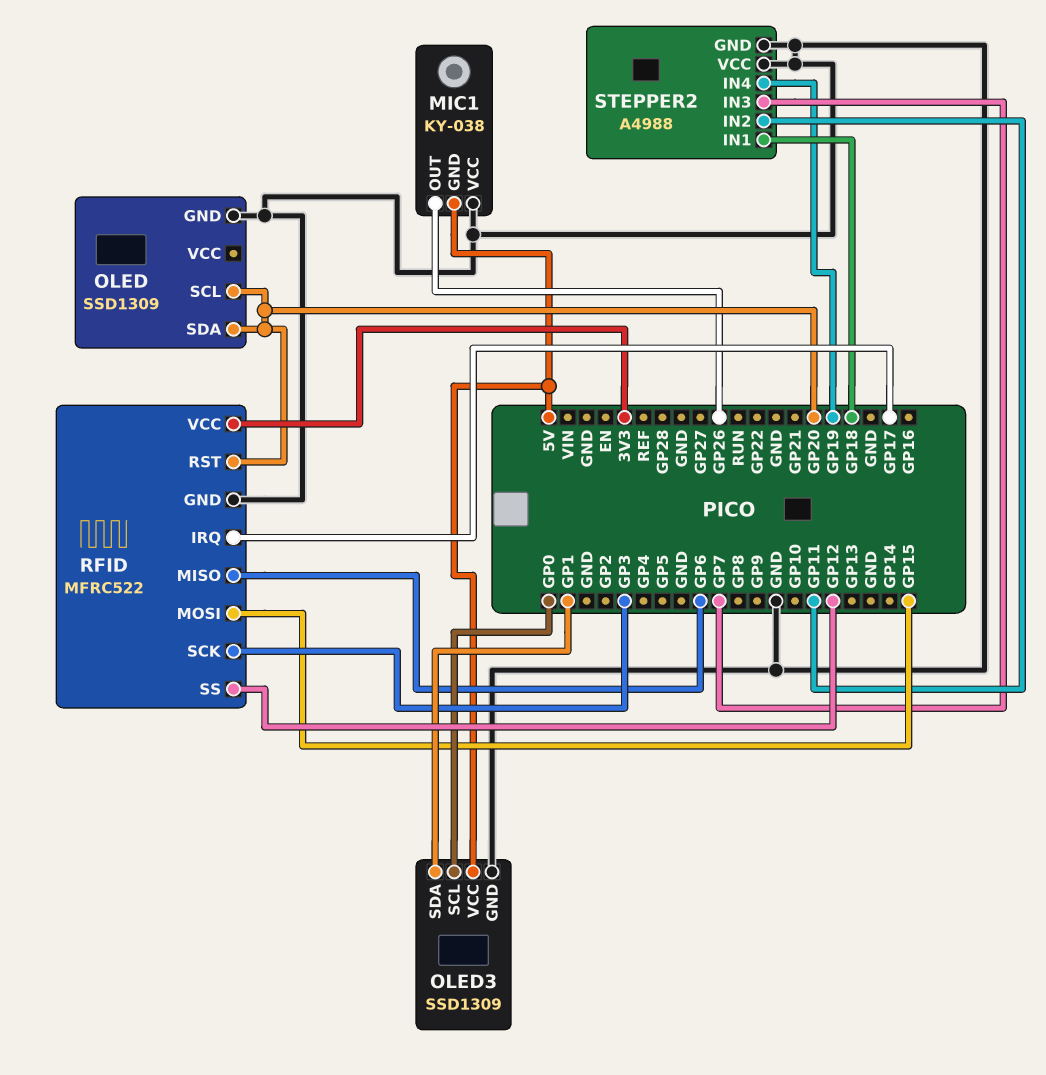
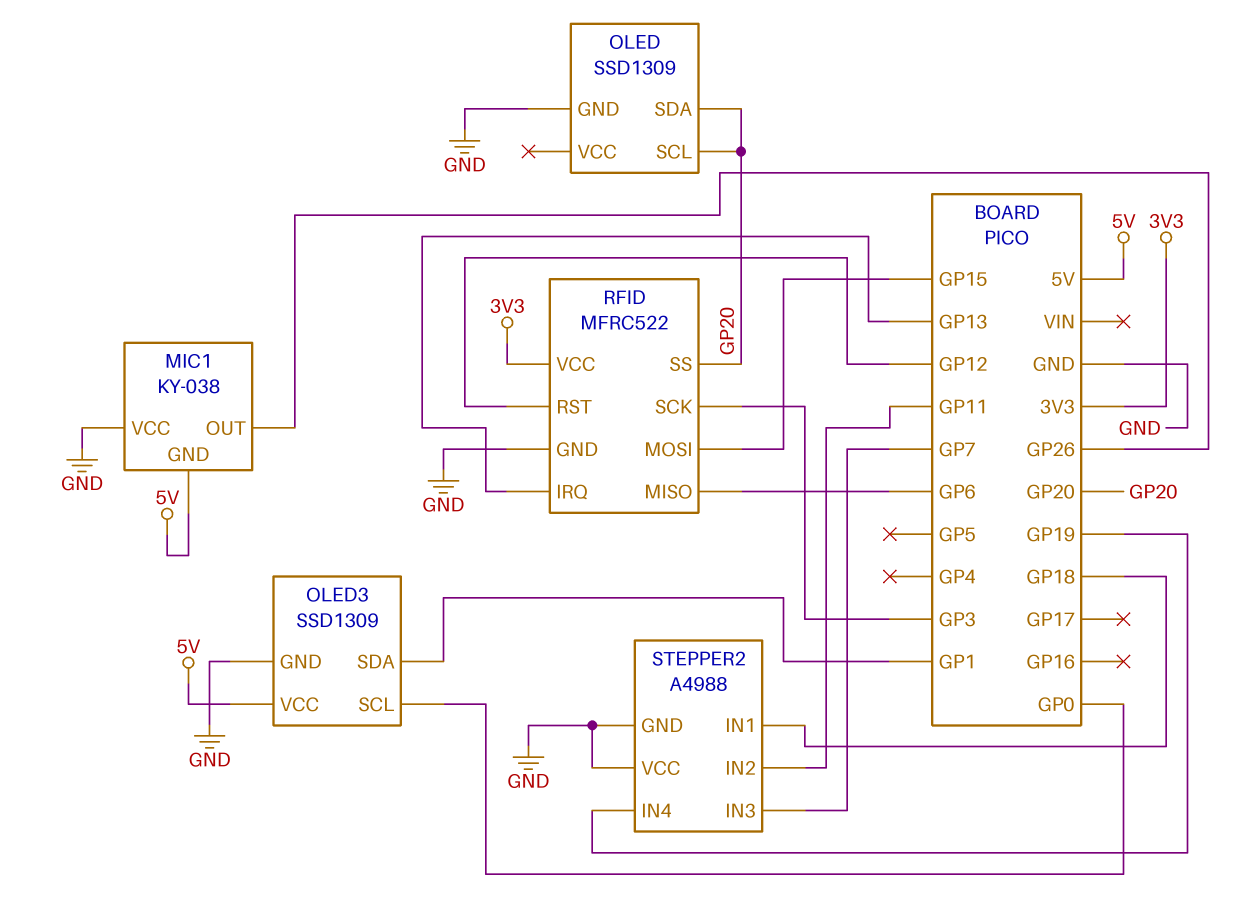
RFID pin IRQ: GP17 -> GP13
RFID pin RST: GP20 -> GP12
RFID pin SS: GP12 -> GP20

